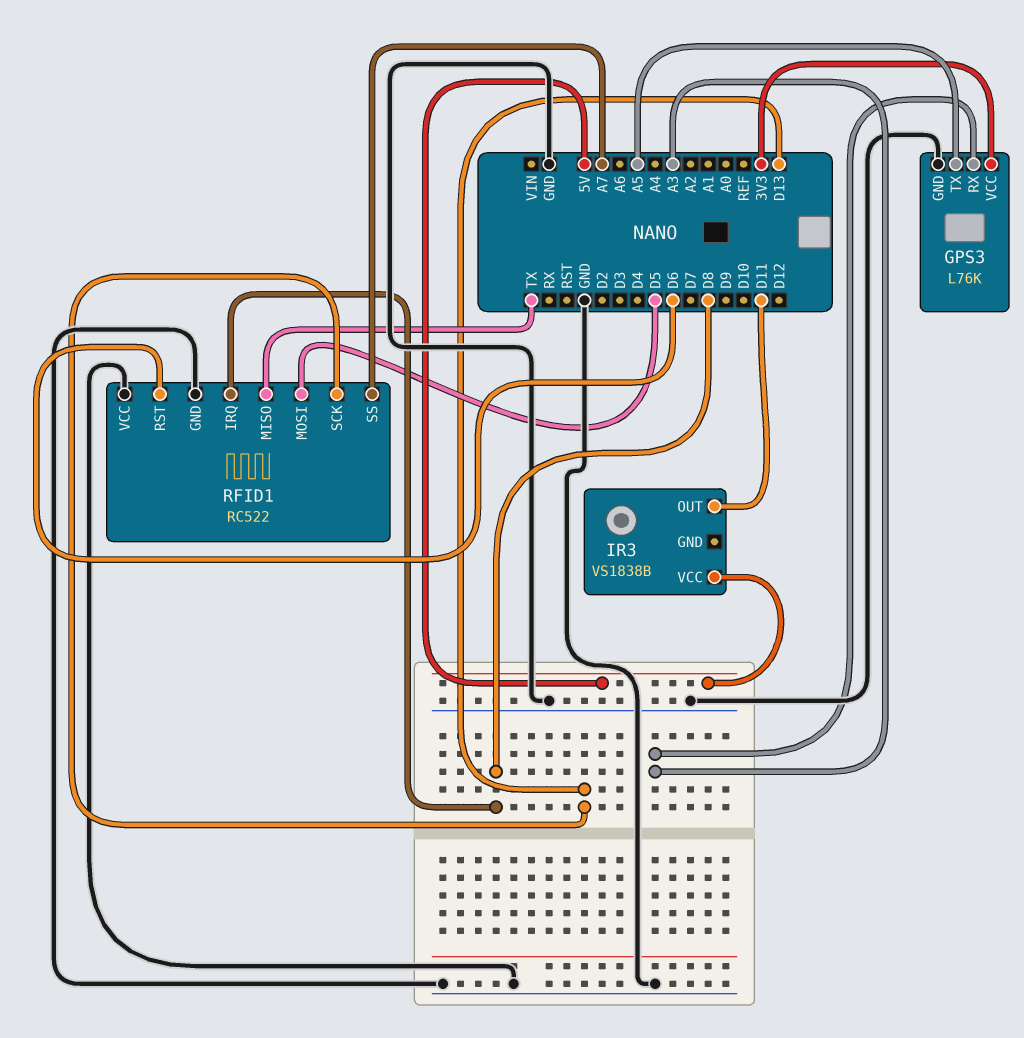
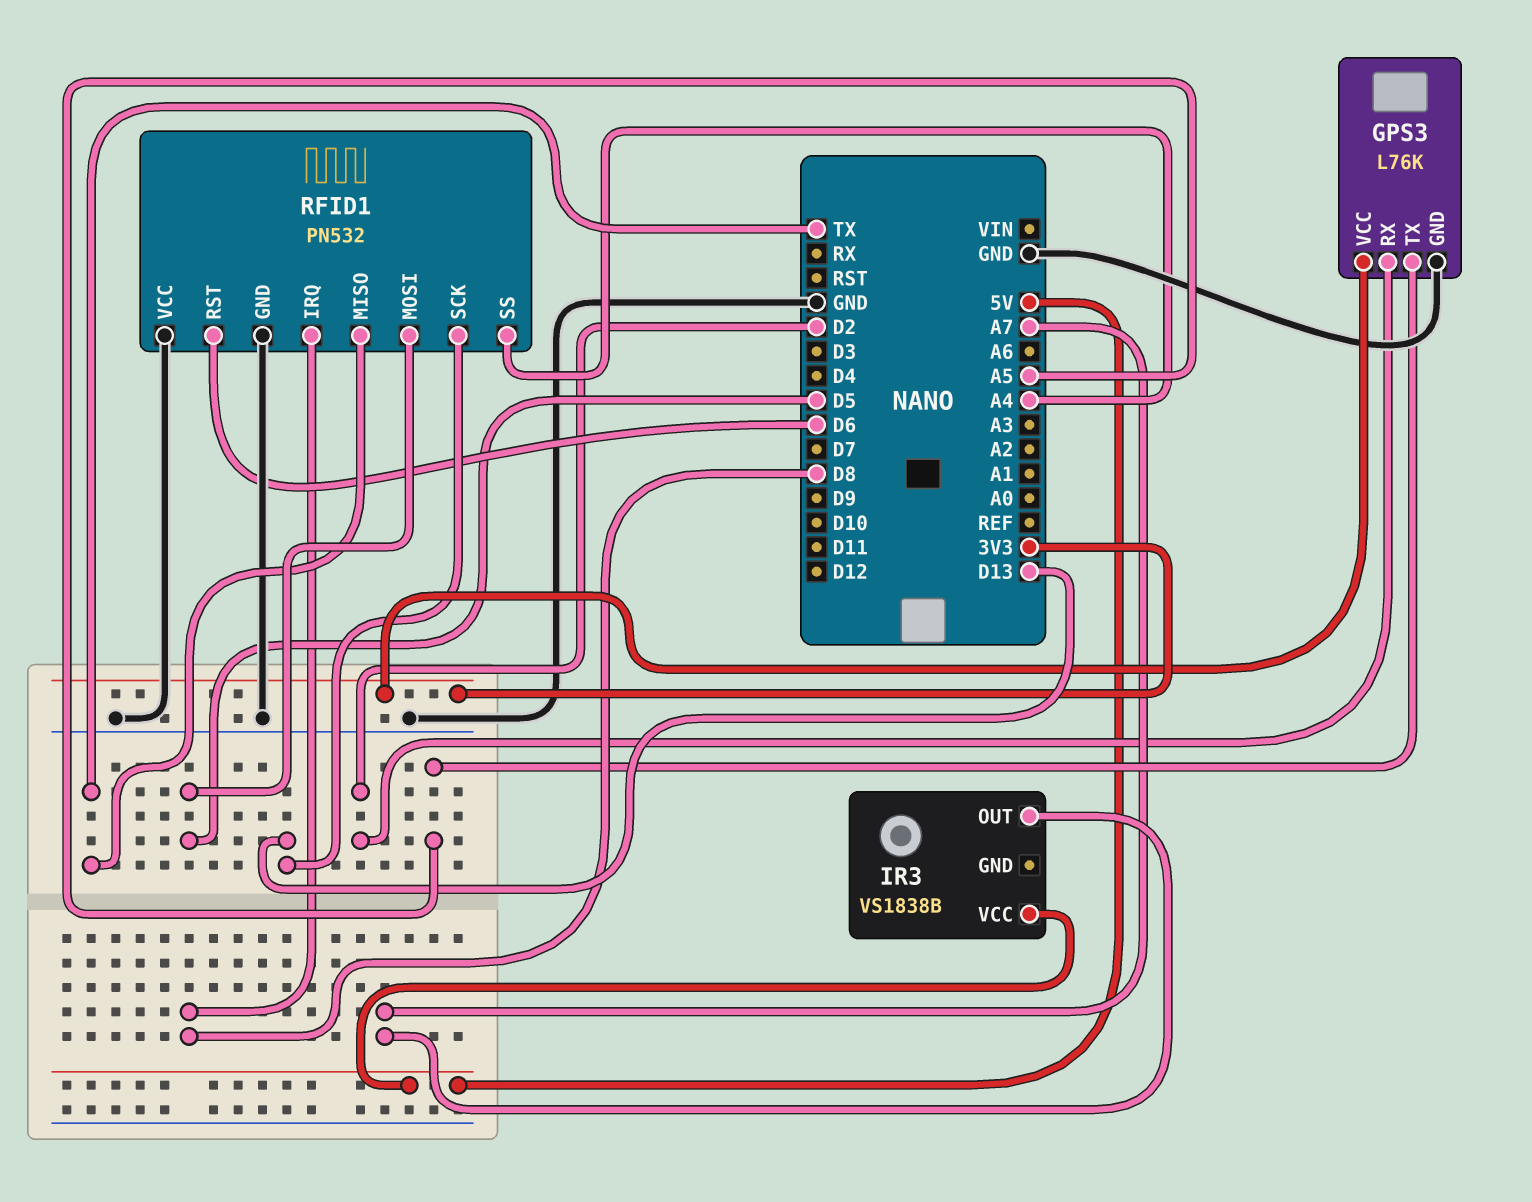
GPS3 pin RX: A3 -> D2
IR3 pin OUT: D11 -> A7
RFID1: RC522 -> PN532
RFID1 pin SS: A7 -> A4

